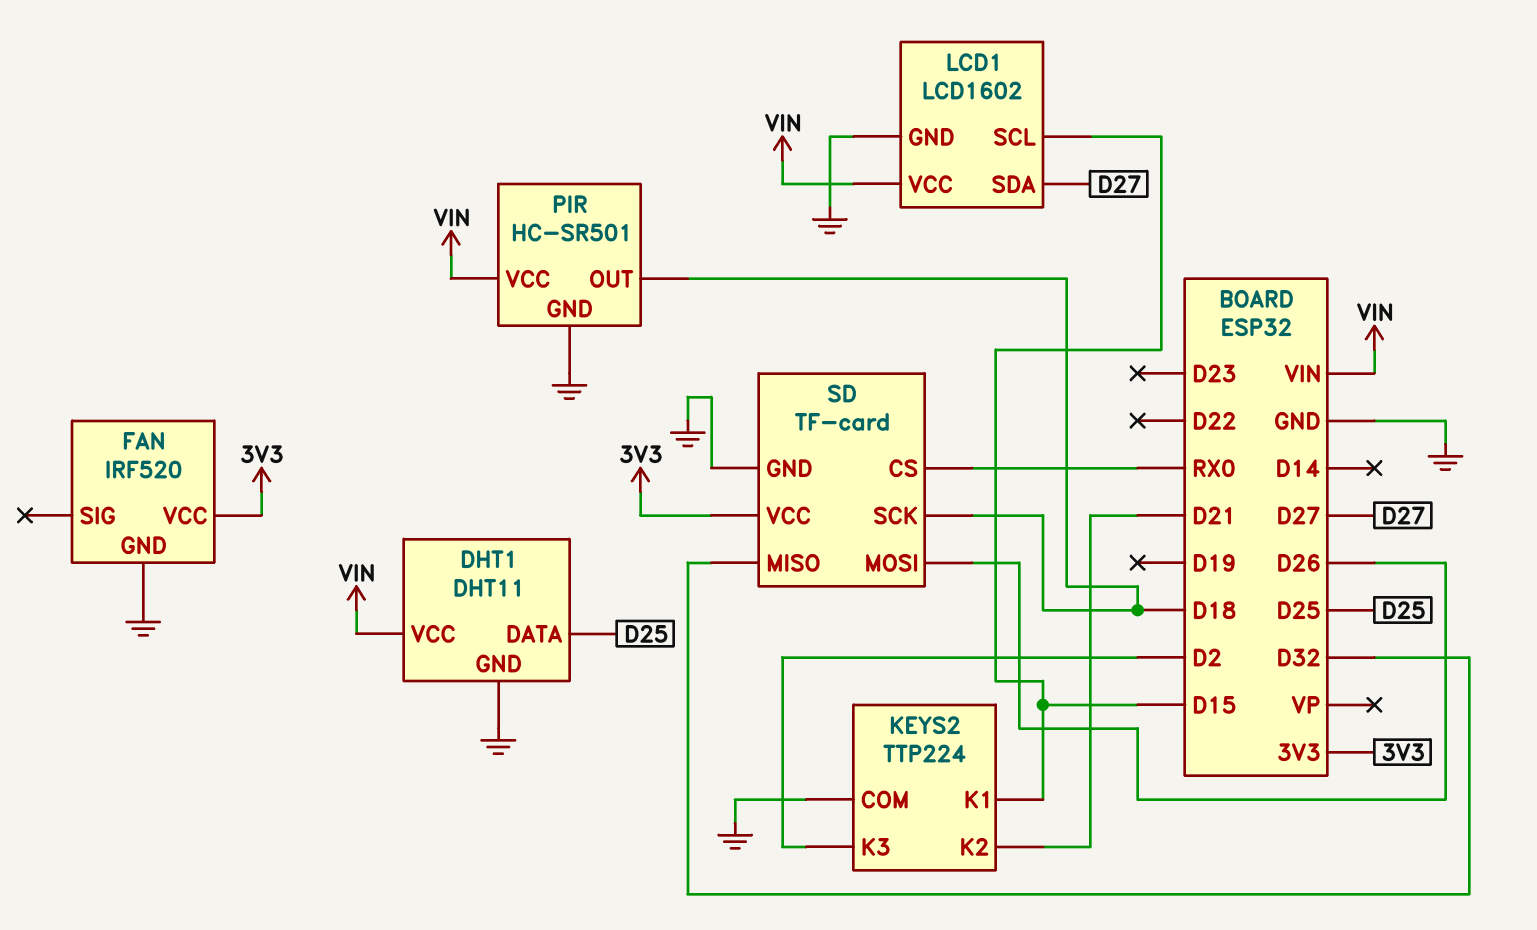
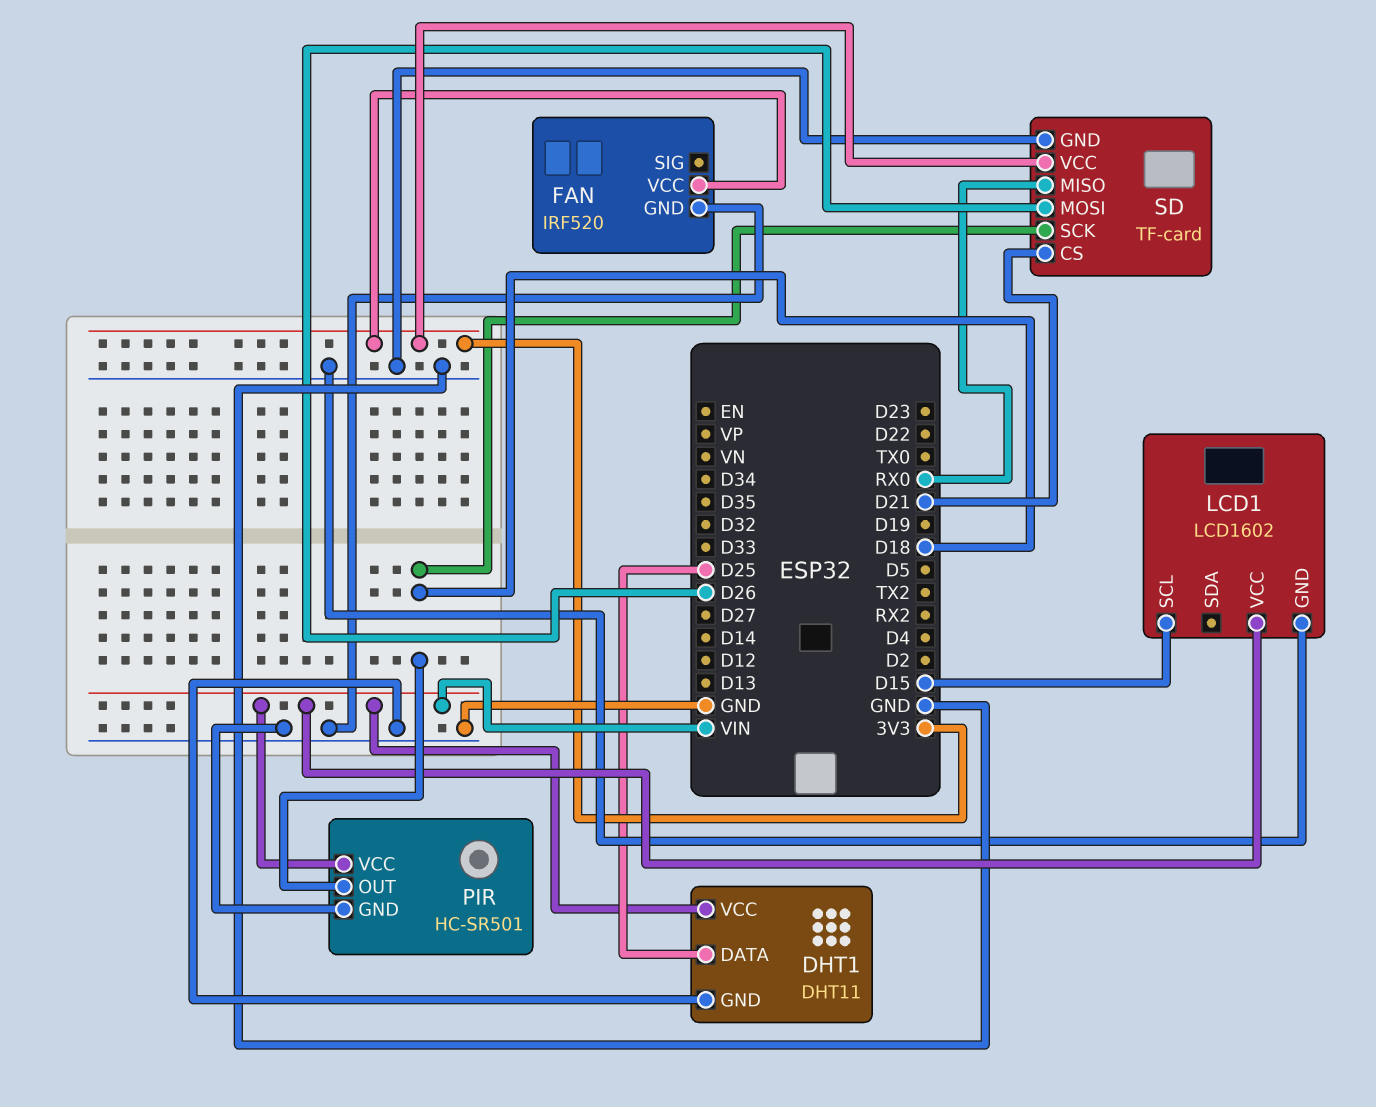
KEYS2: TTP224 -> none
KEYS2 pin COM: GND -> none
KEYS2 pin K1: D15 -> none
KEYS2 pin K2: D21 -> none
KEYS2 pin K3: D2 -> none
LCD1 pin SDA: D27 -> none
SD pin CS: RX0 -> D21
SD pin MISO: D32 -> RX0

